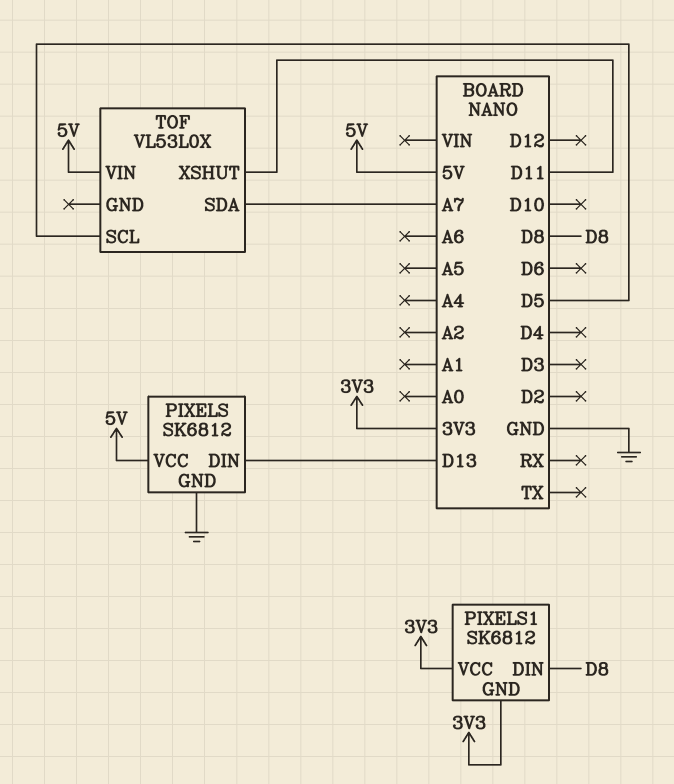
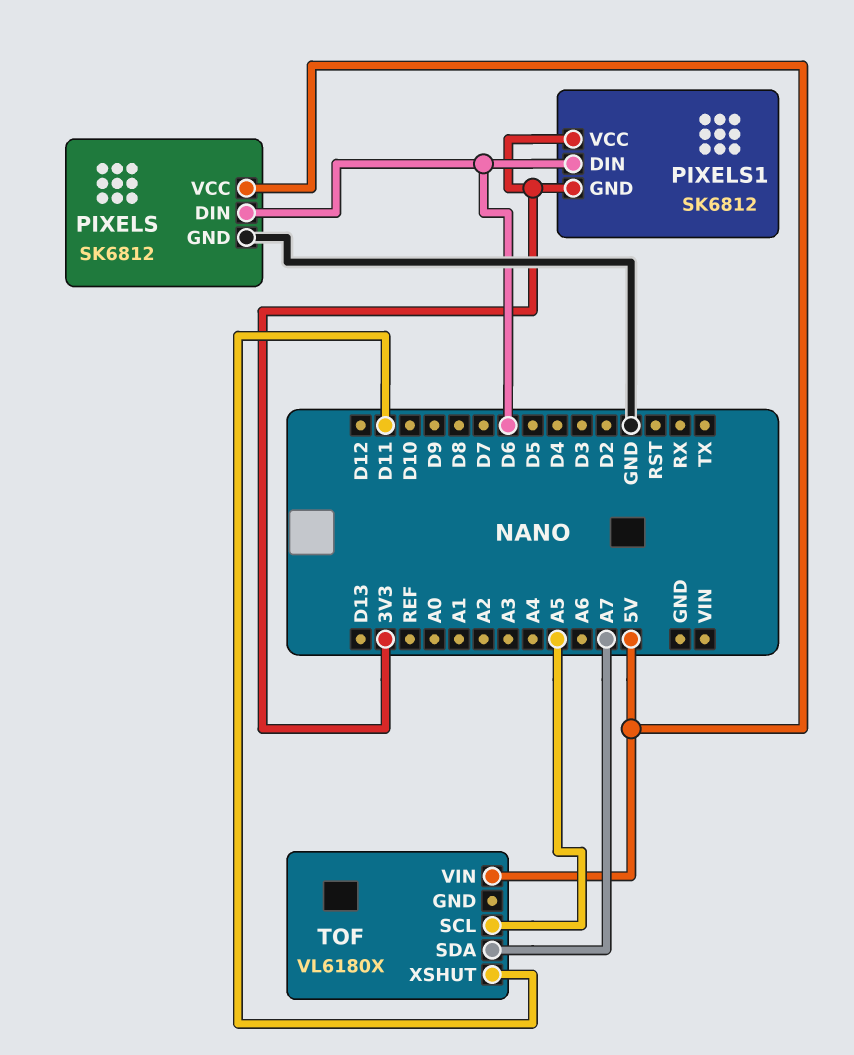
PIXELS pin DIN: D13 -> D6
PIXELS1 pin DIN: D8 -> D6
TOF: VL53L0X -> VL6180X
TOF pin SCL: D5 -> A5

